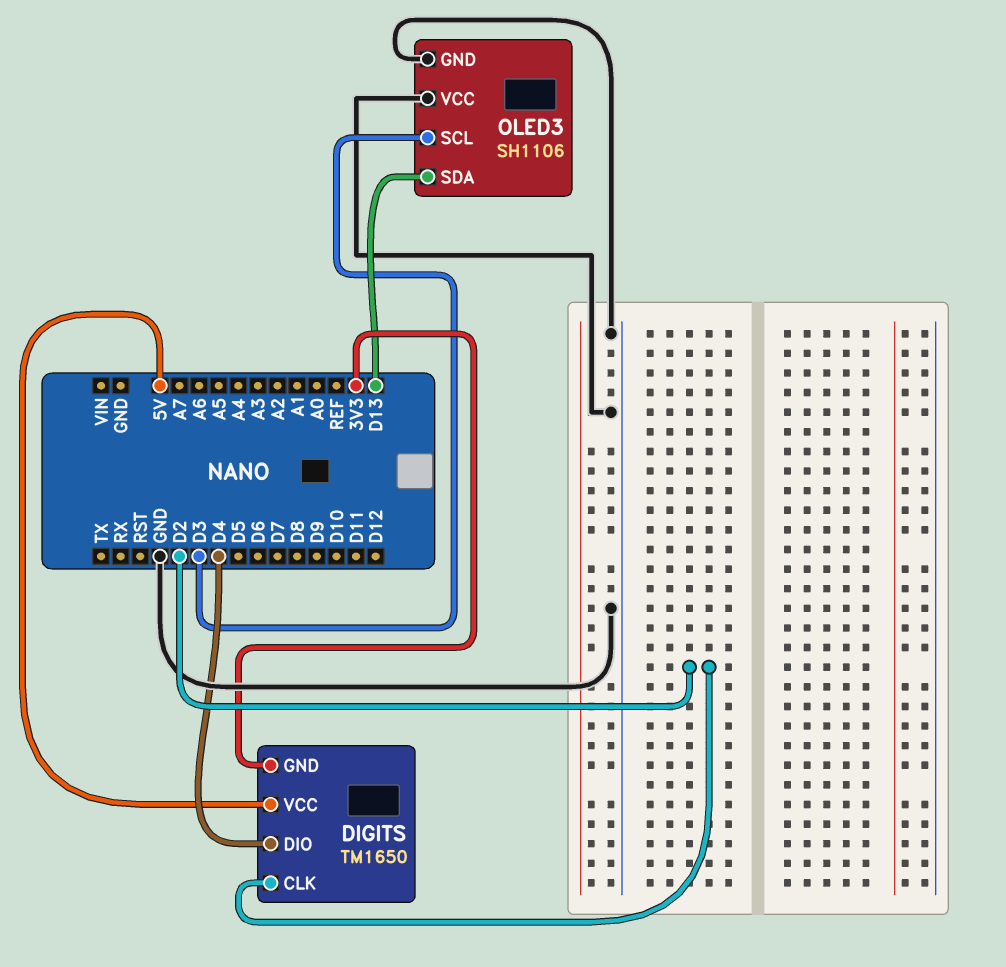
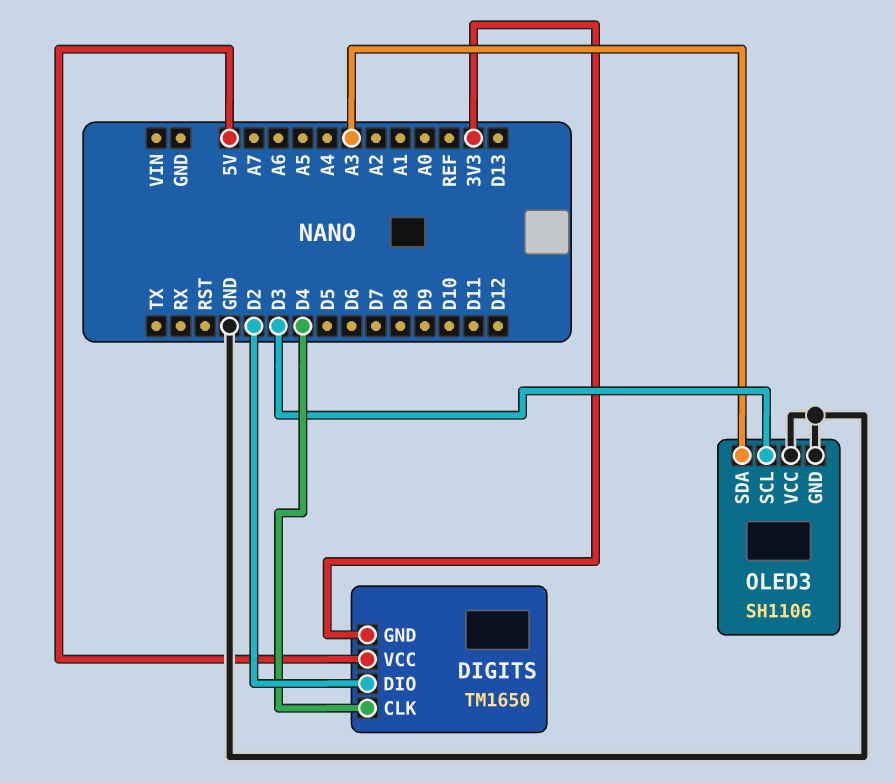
DIGITS pin CLK: D2 -> D4
DIGITS pin DIO: D4 -> D2
OLED3 pin SDA: D13 -> A3

